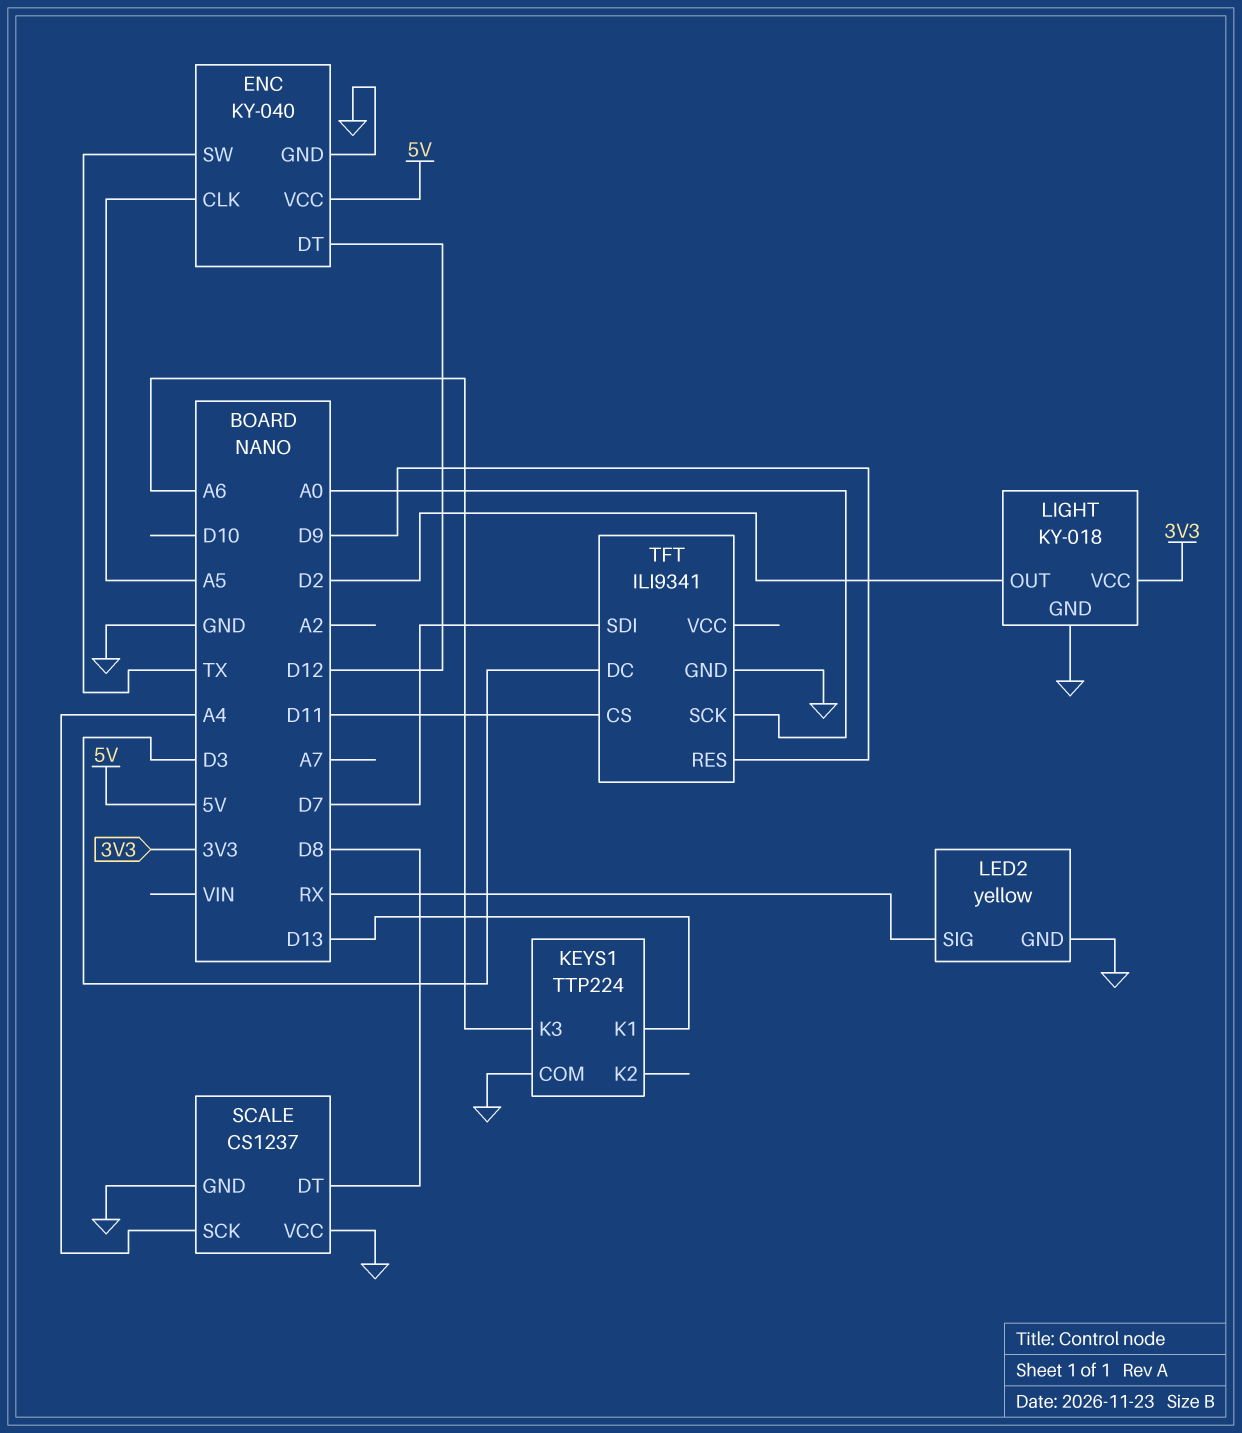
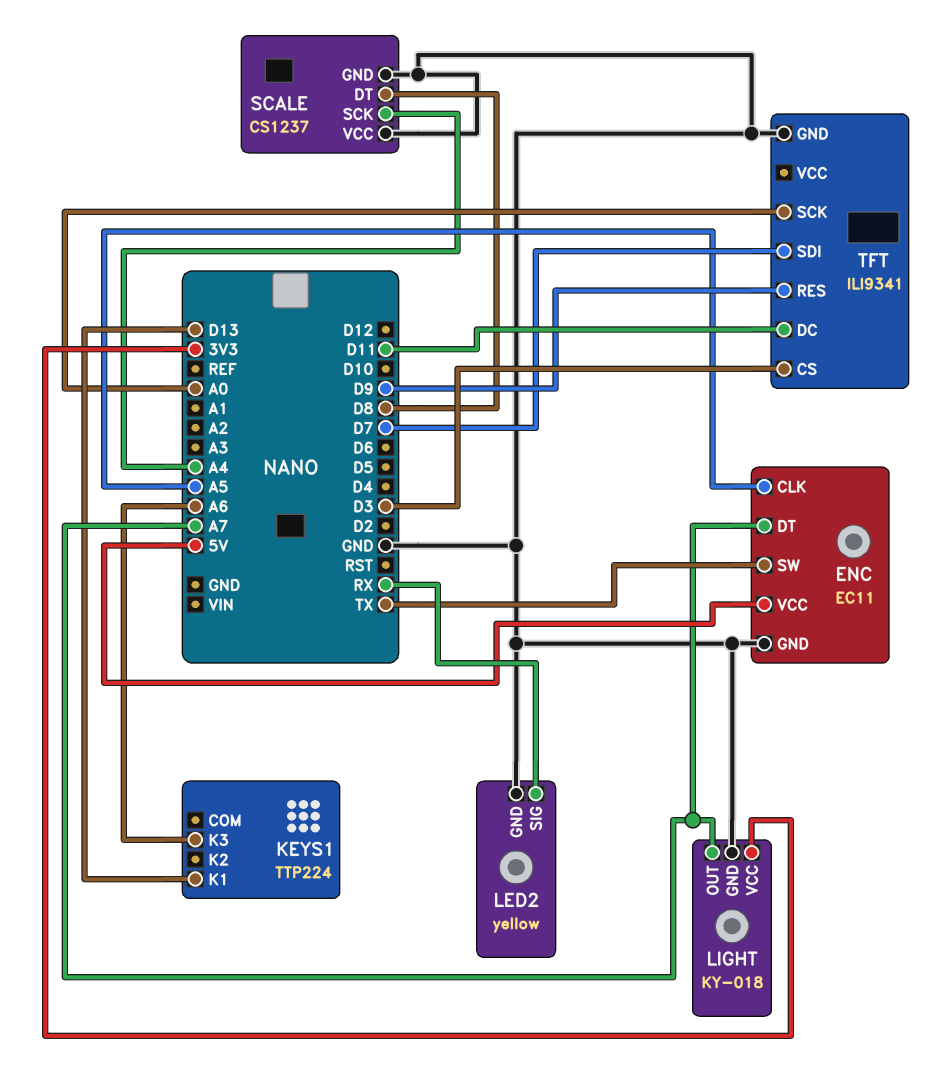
ENC: KY-040 -> EC11
ENC pin DT: D12 -> A7
KEYS1 pin COM: GND -> none
LIGHT pin OUT: D2 -> A7
TFT pin CS: D11 -> D3
TFT pin DC: D3 -> D11

